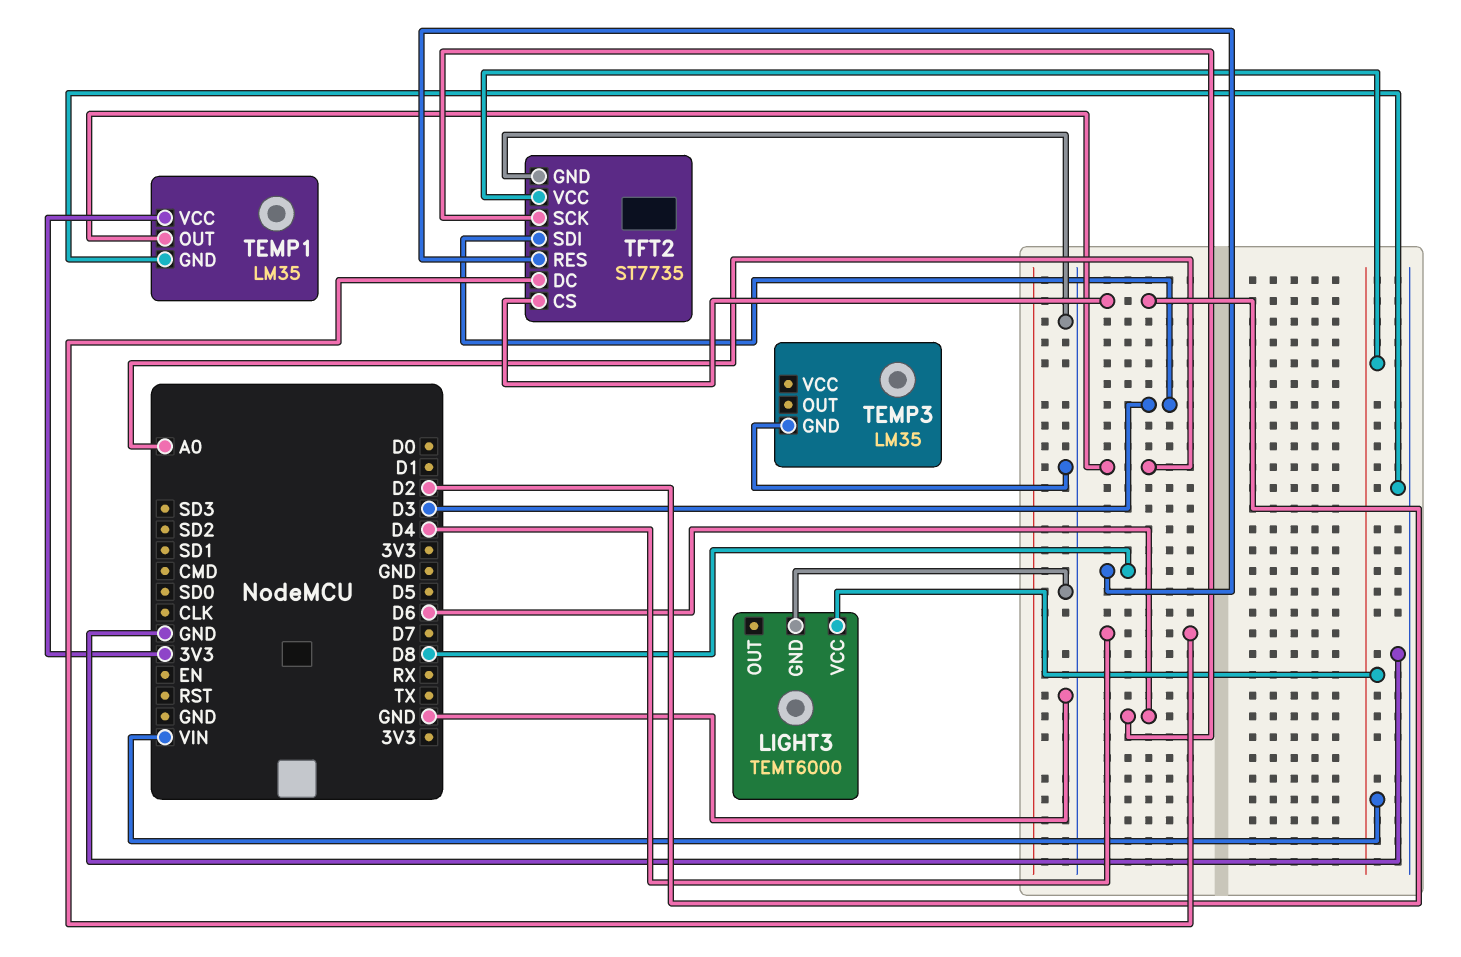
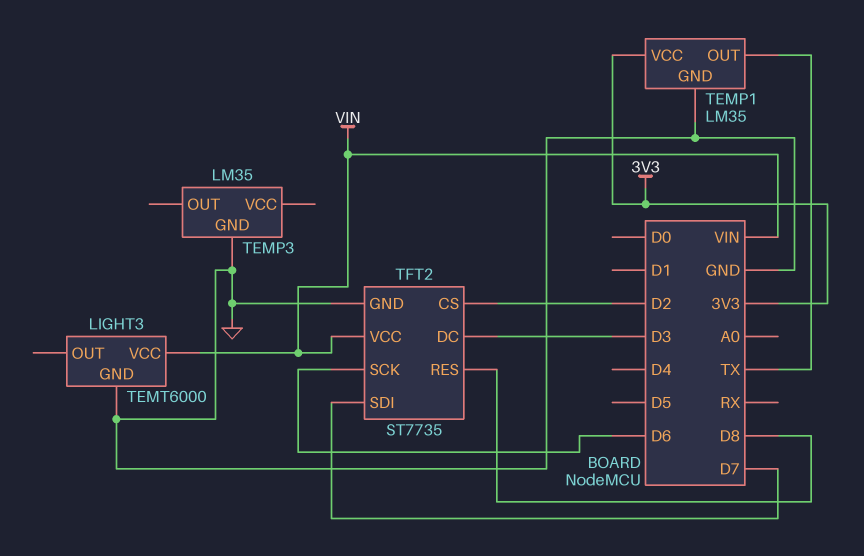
TEMP1 pin OUT: A0 -> TX
TFT2 pin DC: D4 -> D3
TFT2 pin SDI: D3 -> D7

